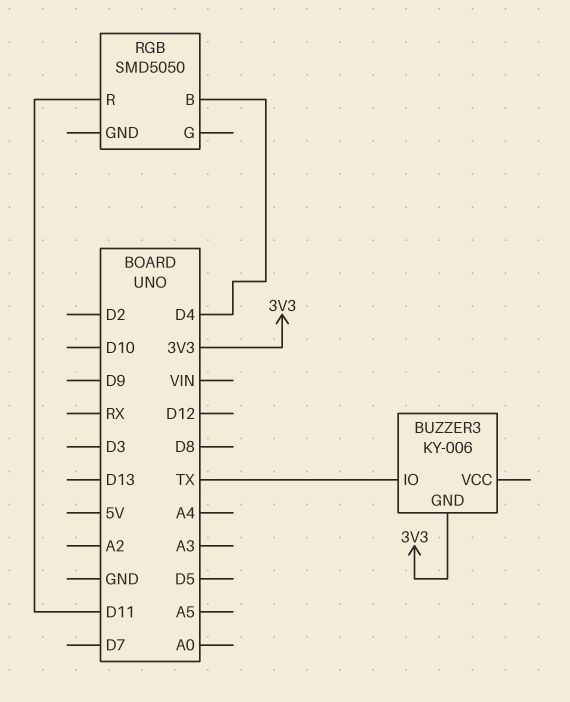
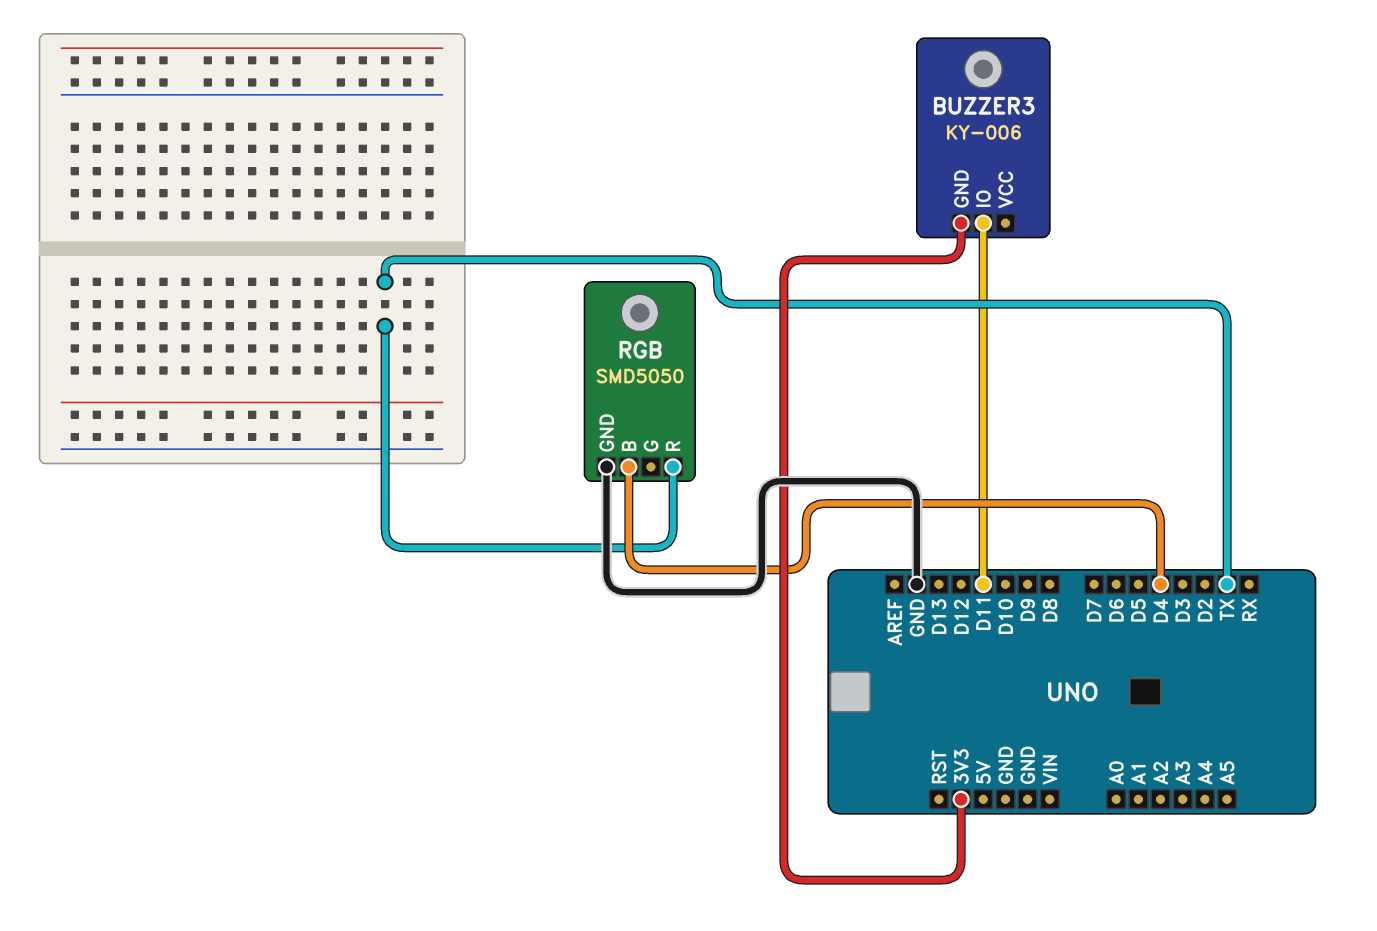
BUZZER3 pin IO: TX -> D11
RGB pin GND: none -> GND
RGB pin R: D11 -> TX

